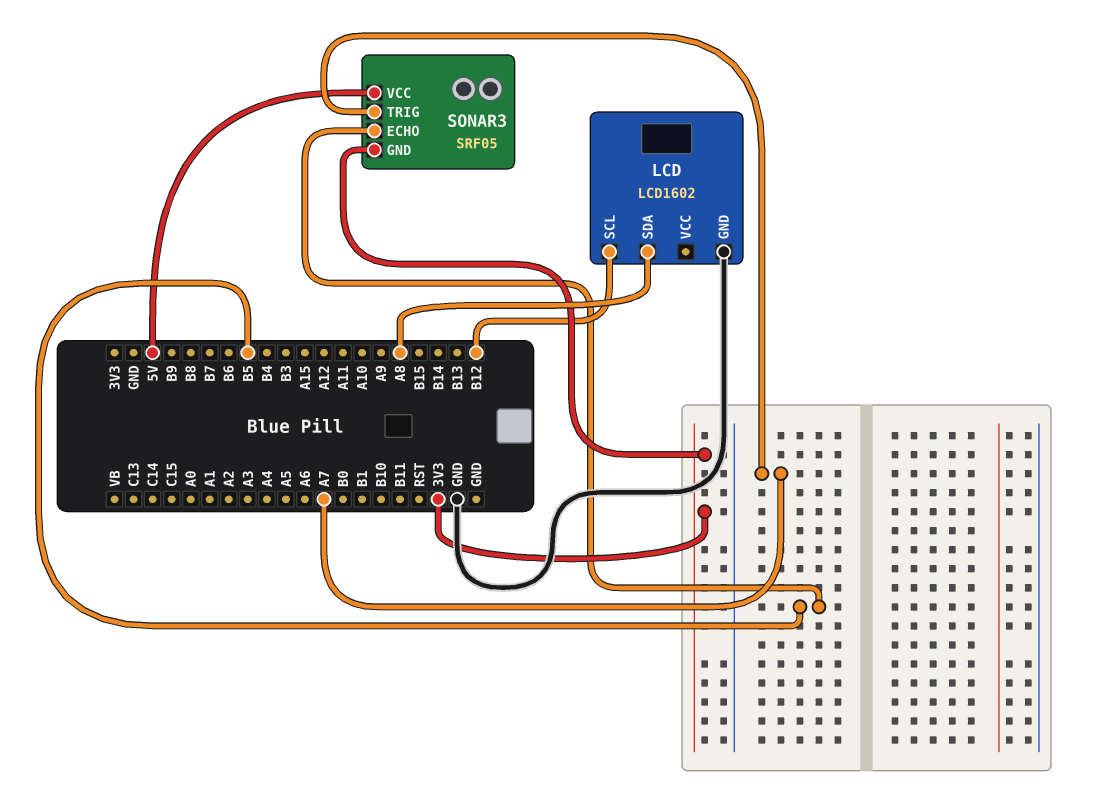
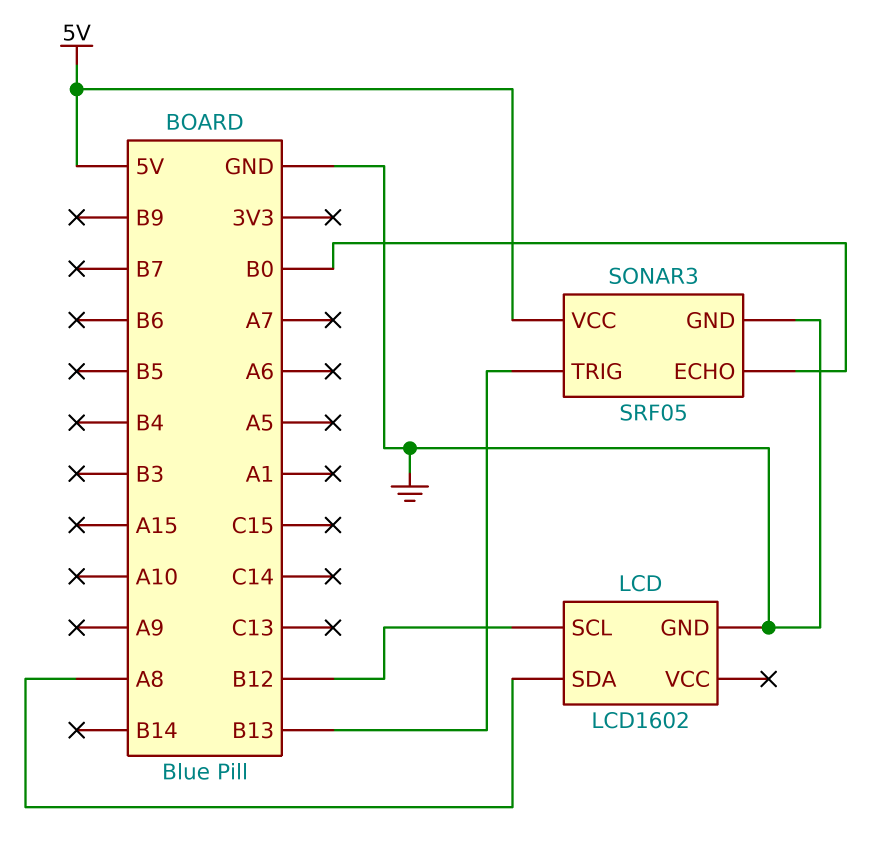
SONAR3 pin ECHO: B5 -> B0
SONAR3 pin GND: 3V3 -> GND
SONAR3 pin TRIG: A7 -> B13

